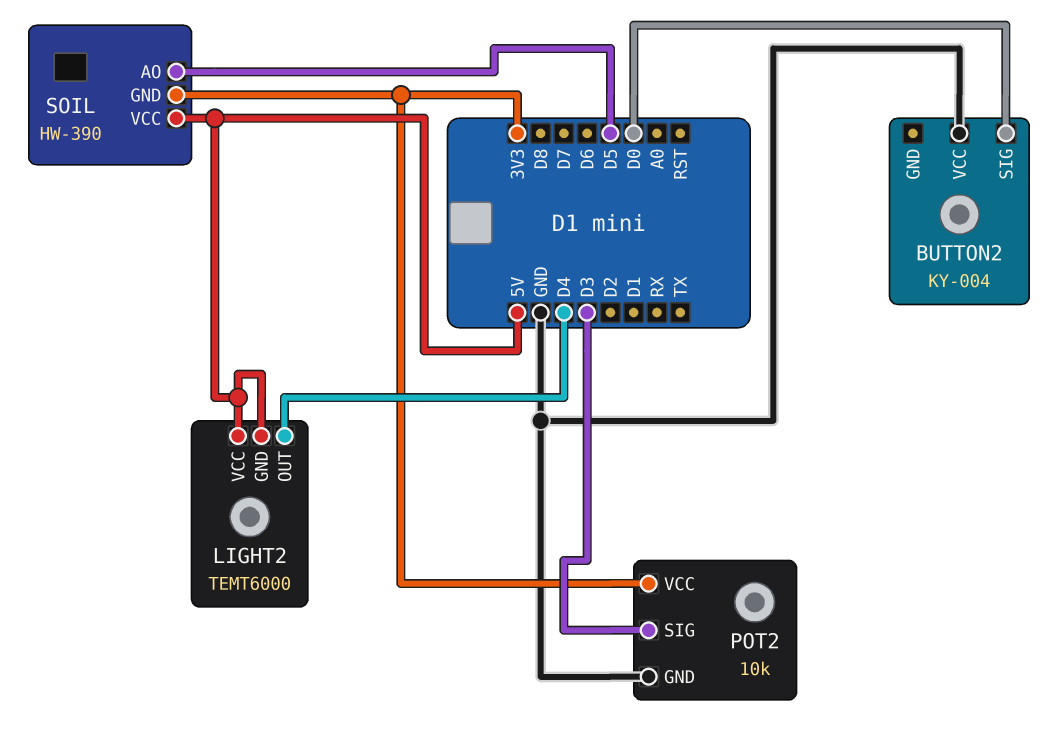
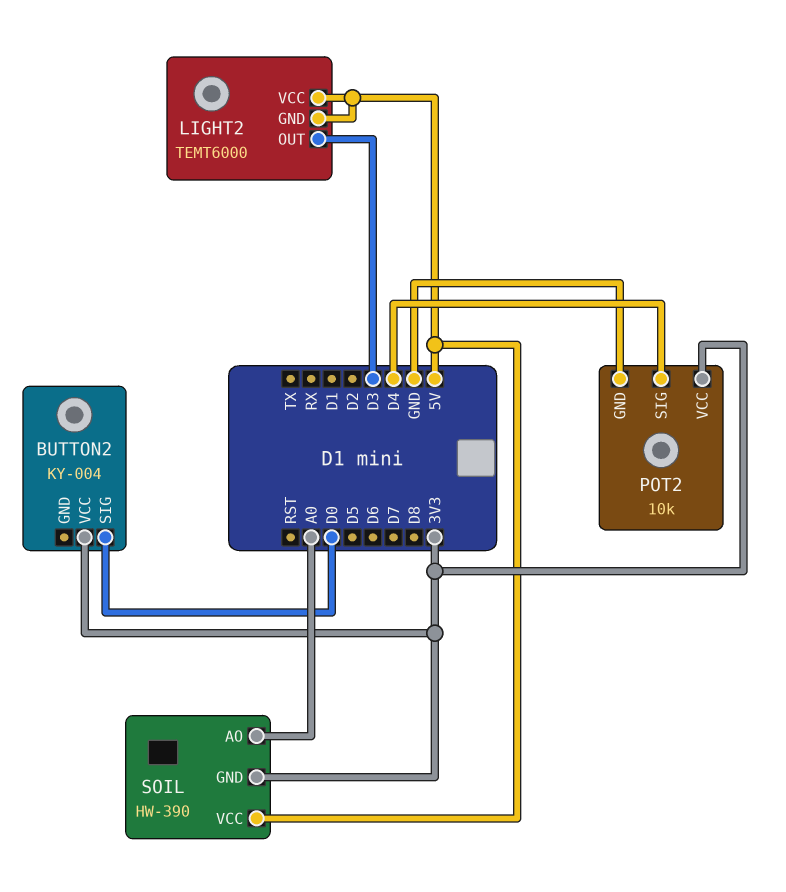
BUTTON2 pin VCC: GND -> 3V3
LIGHT2 pin OUT: D4 -> D3
POT2 pin SIG: D3 -> D4
SOIL pin AO: D5 -> A0

